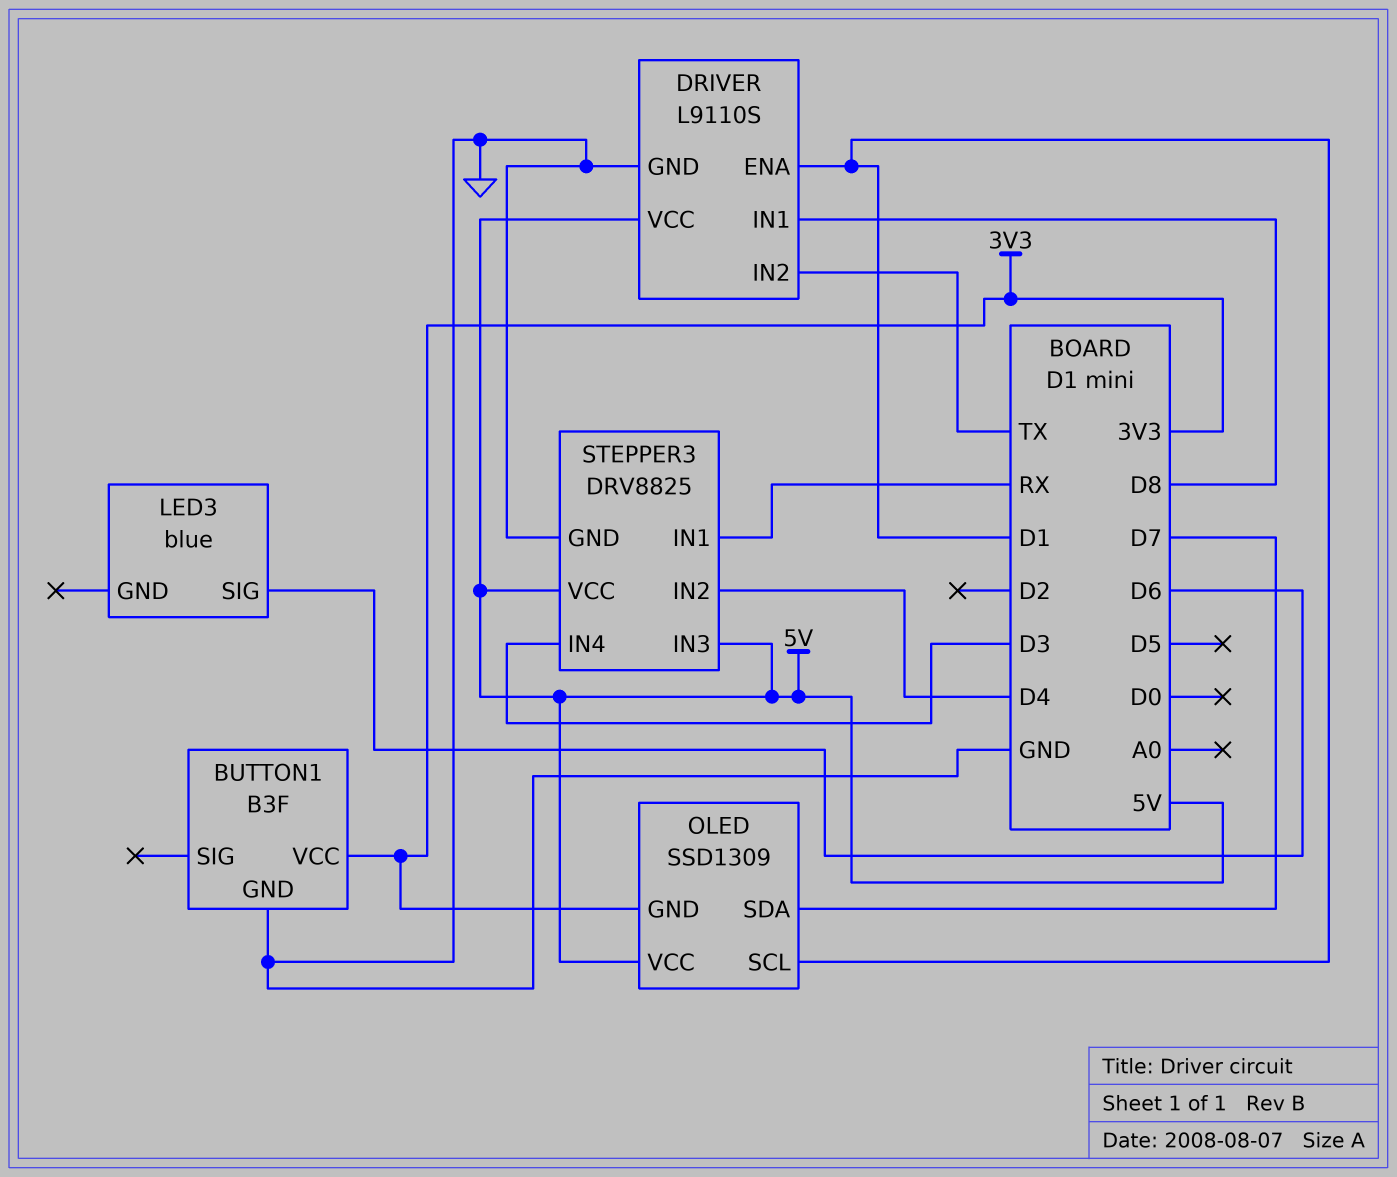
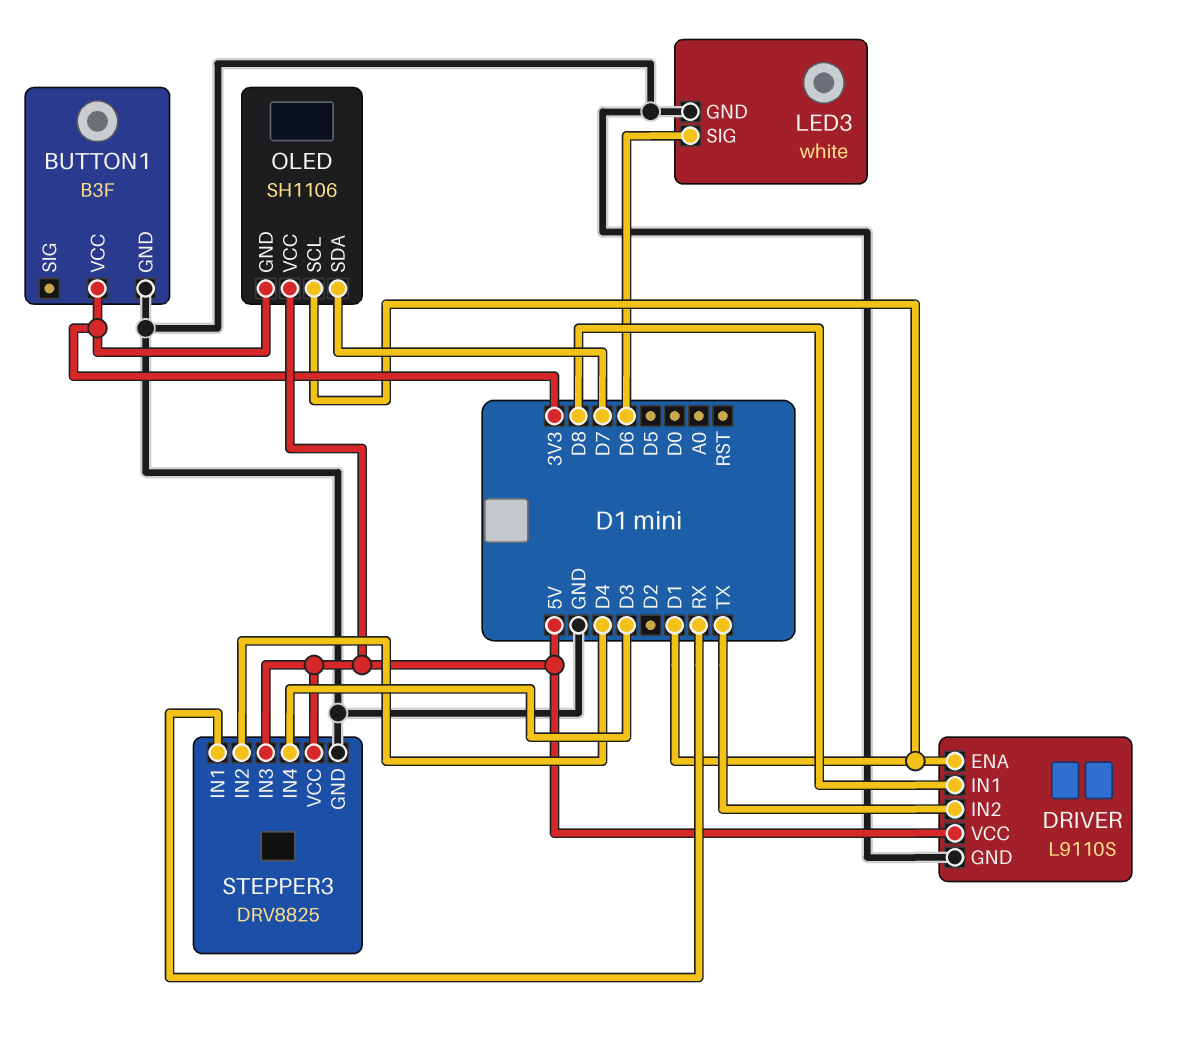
LED3: blue -> white
LED3 pin GND: none -> GND
OLED: SSD1309 -> SH1106

